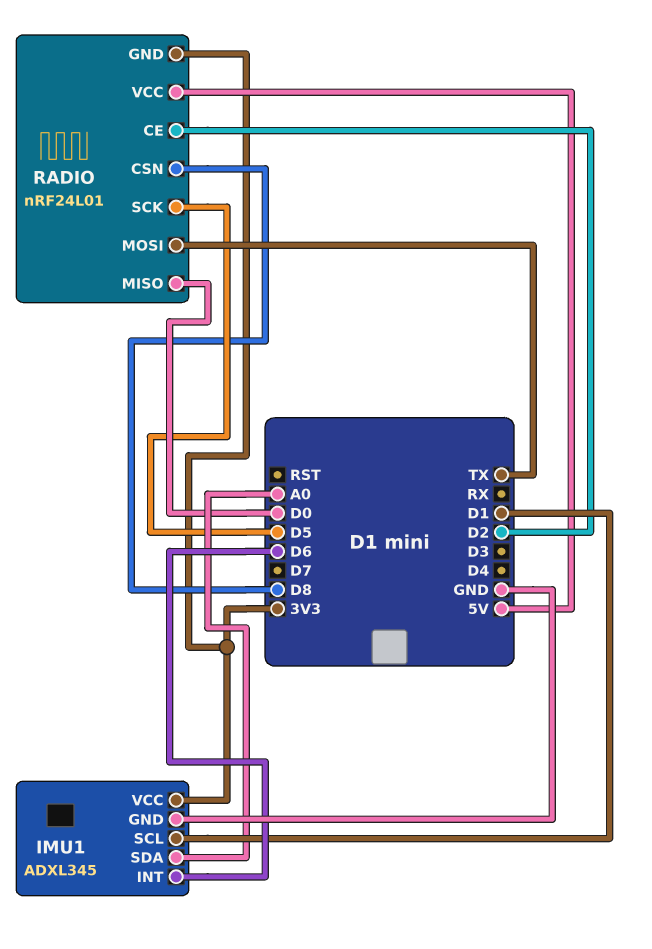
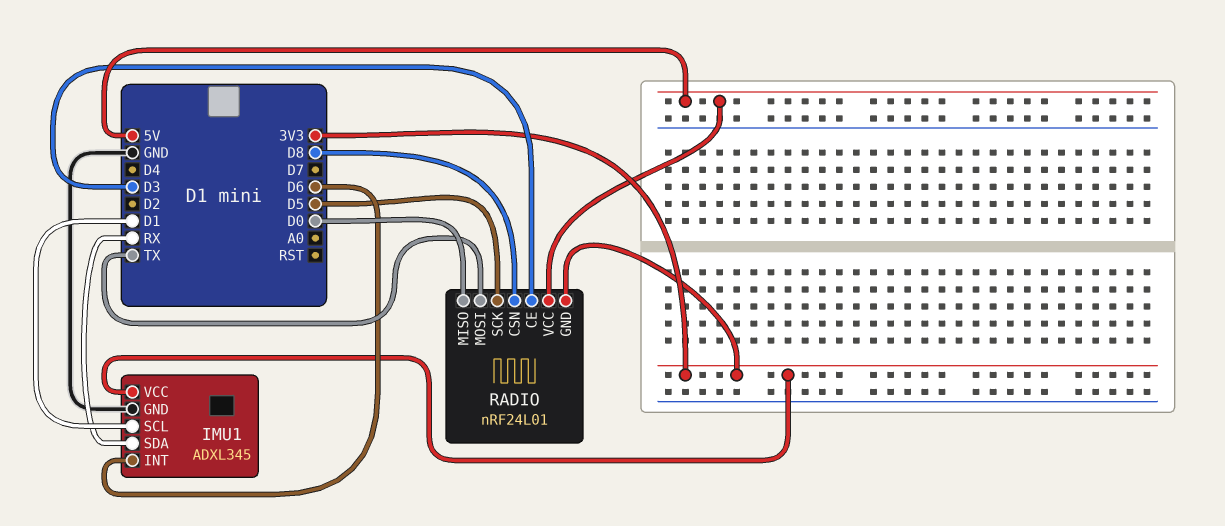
IMU1 pin SDA: A0 -> RX
RADIO pin CE: D2 -> D3

